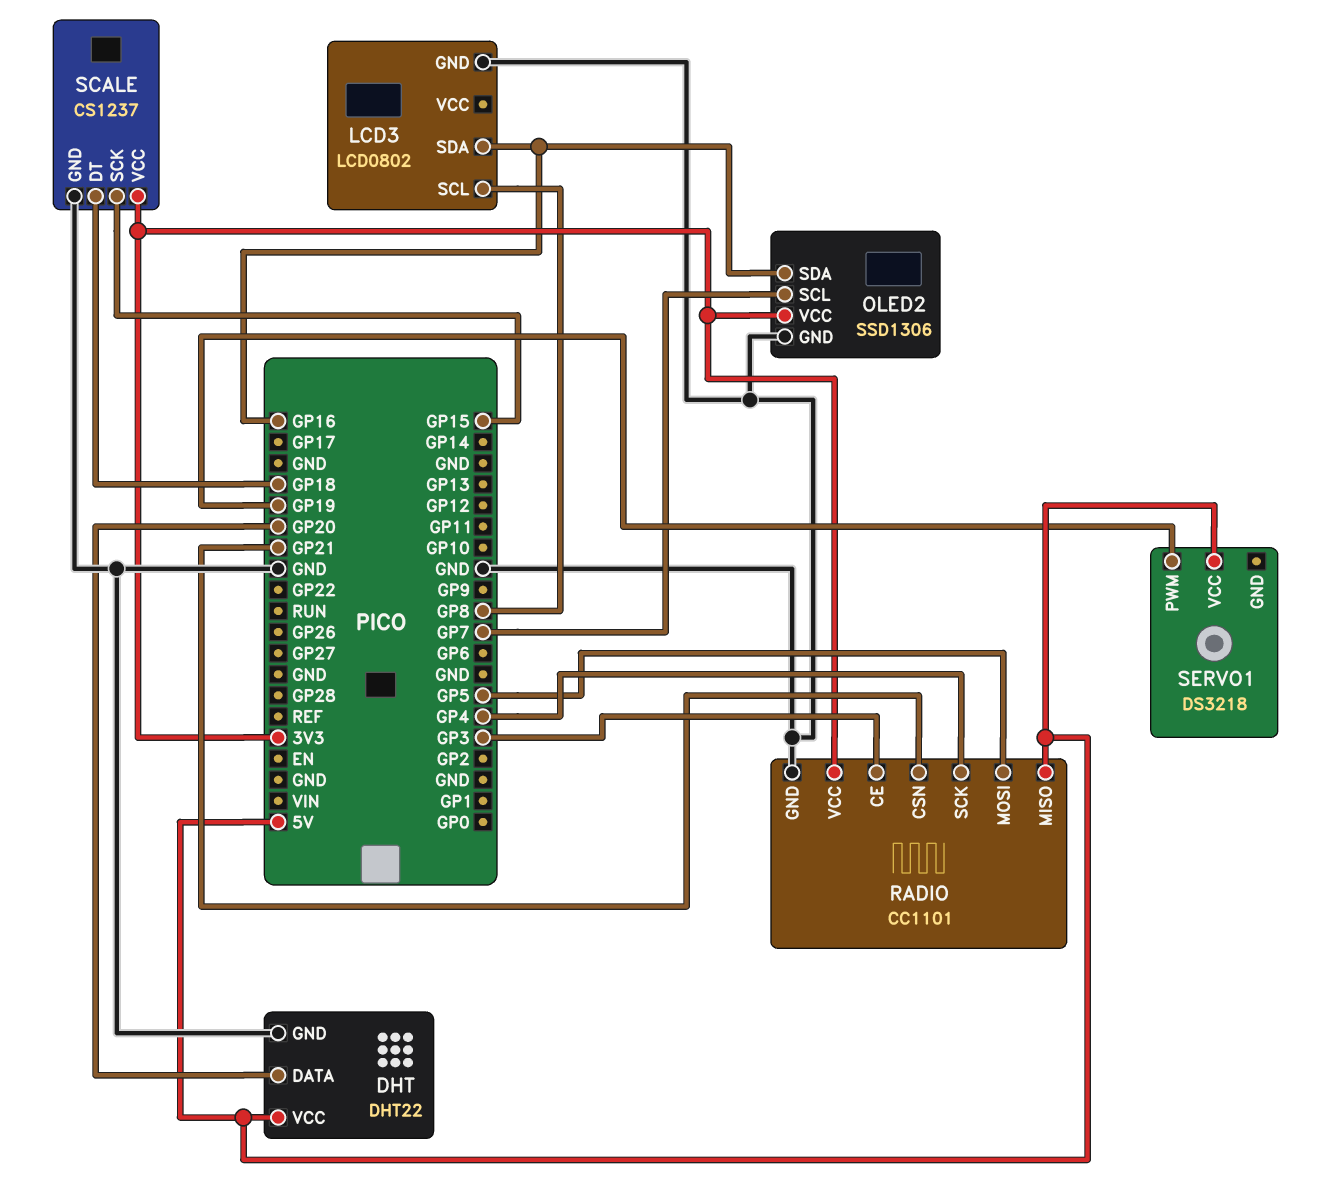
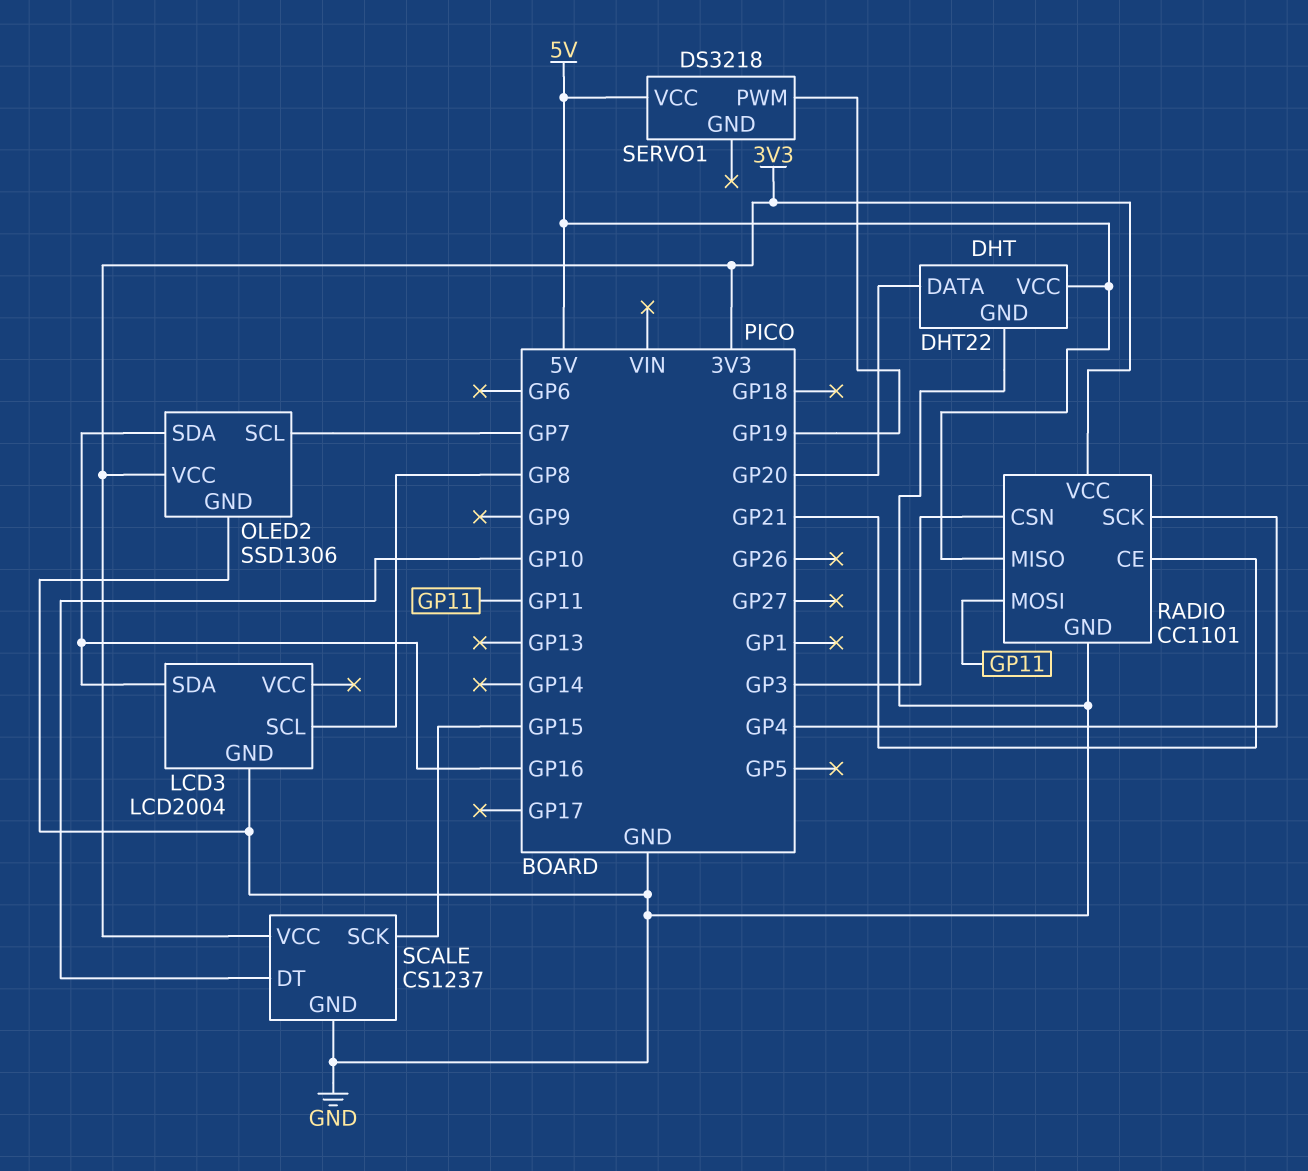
LCD3: LCD0802 -> LCD2004
RADIO pin CE: GP3 -> GP21
RADIO pin CSN: GP21 -> GP3
RADIO pin MOSI: GP5 -> GP11
SCALE pin DT: GP18 -> GP10

